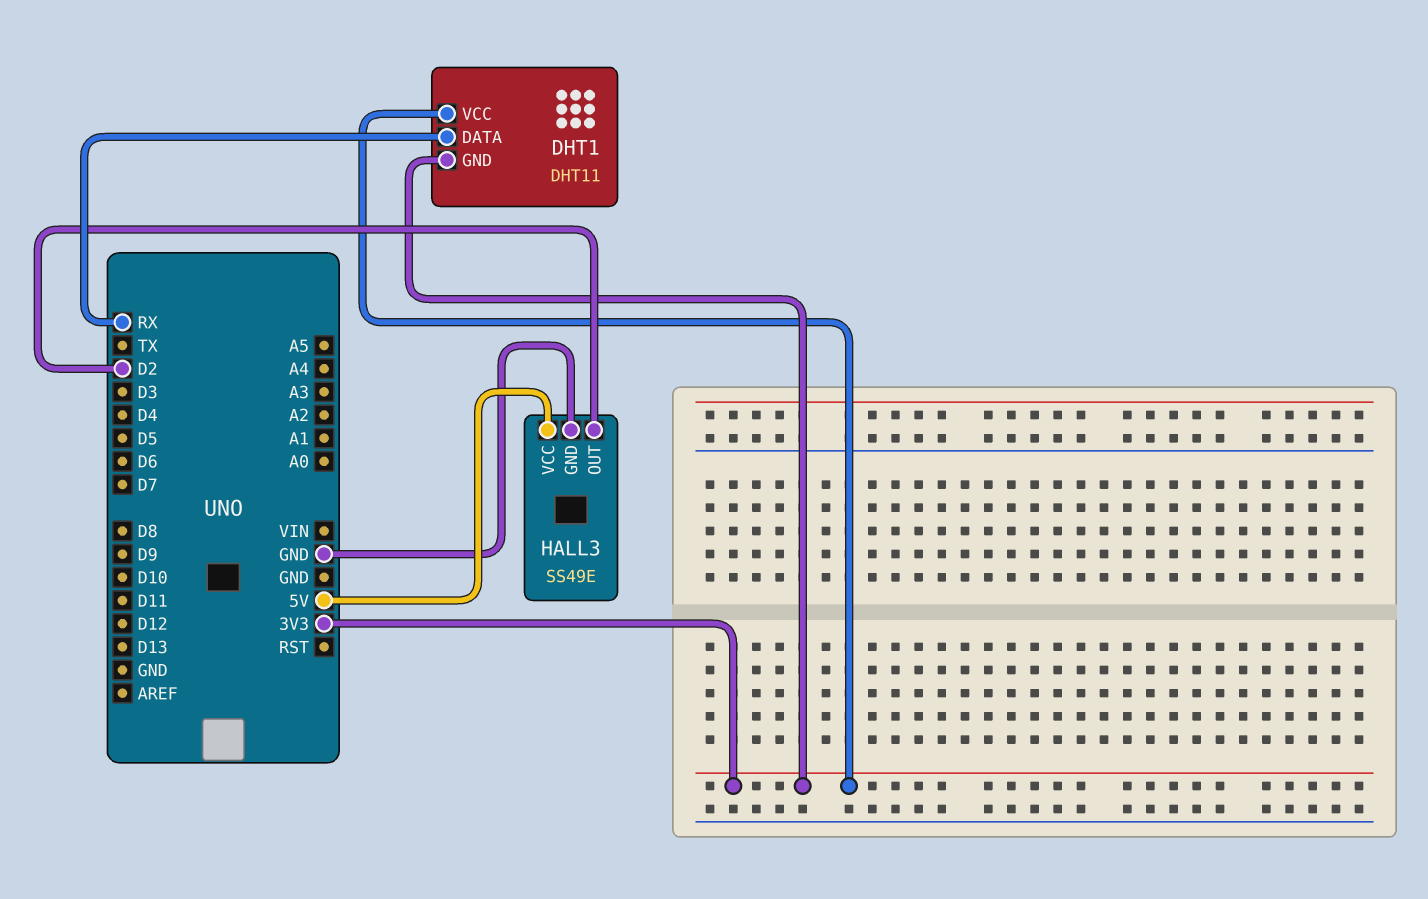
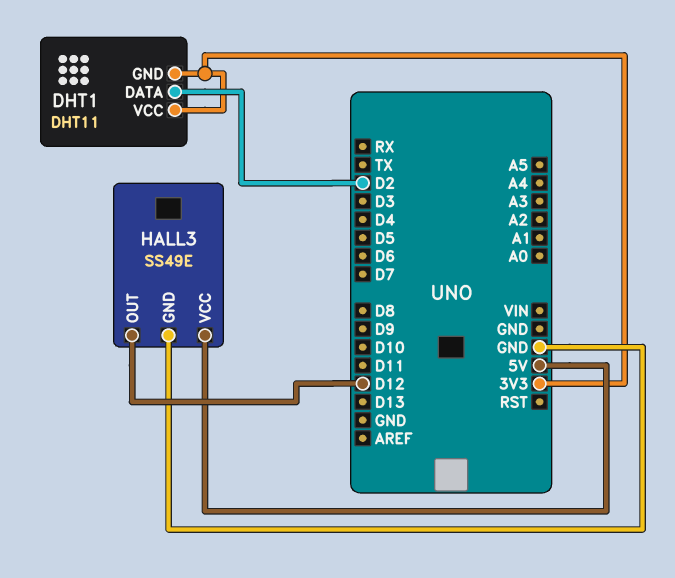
DHT1 pin DATA: RX -> D2
HALL3 pin OUT: D2 -> D12

